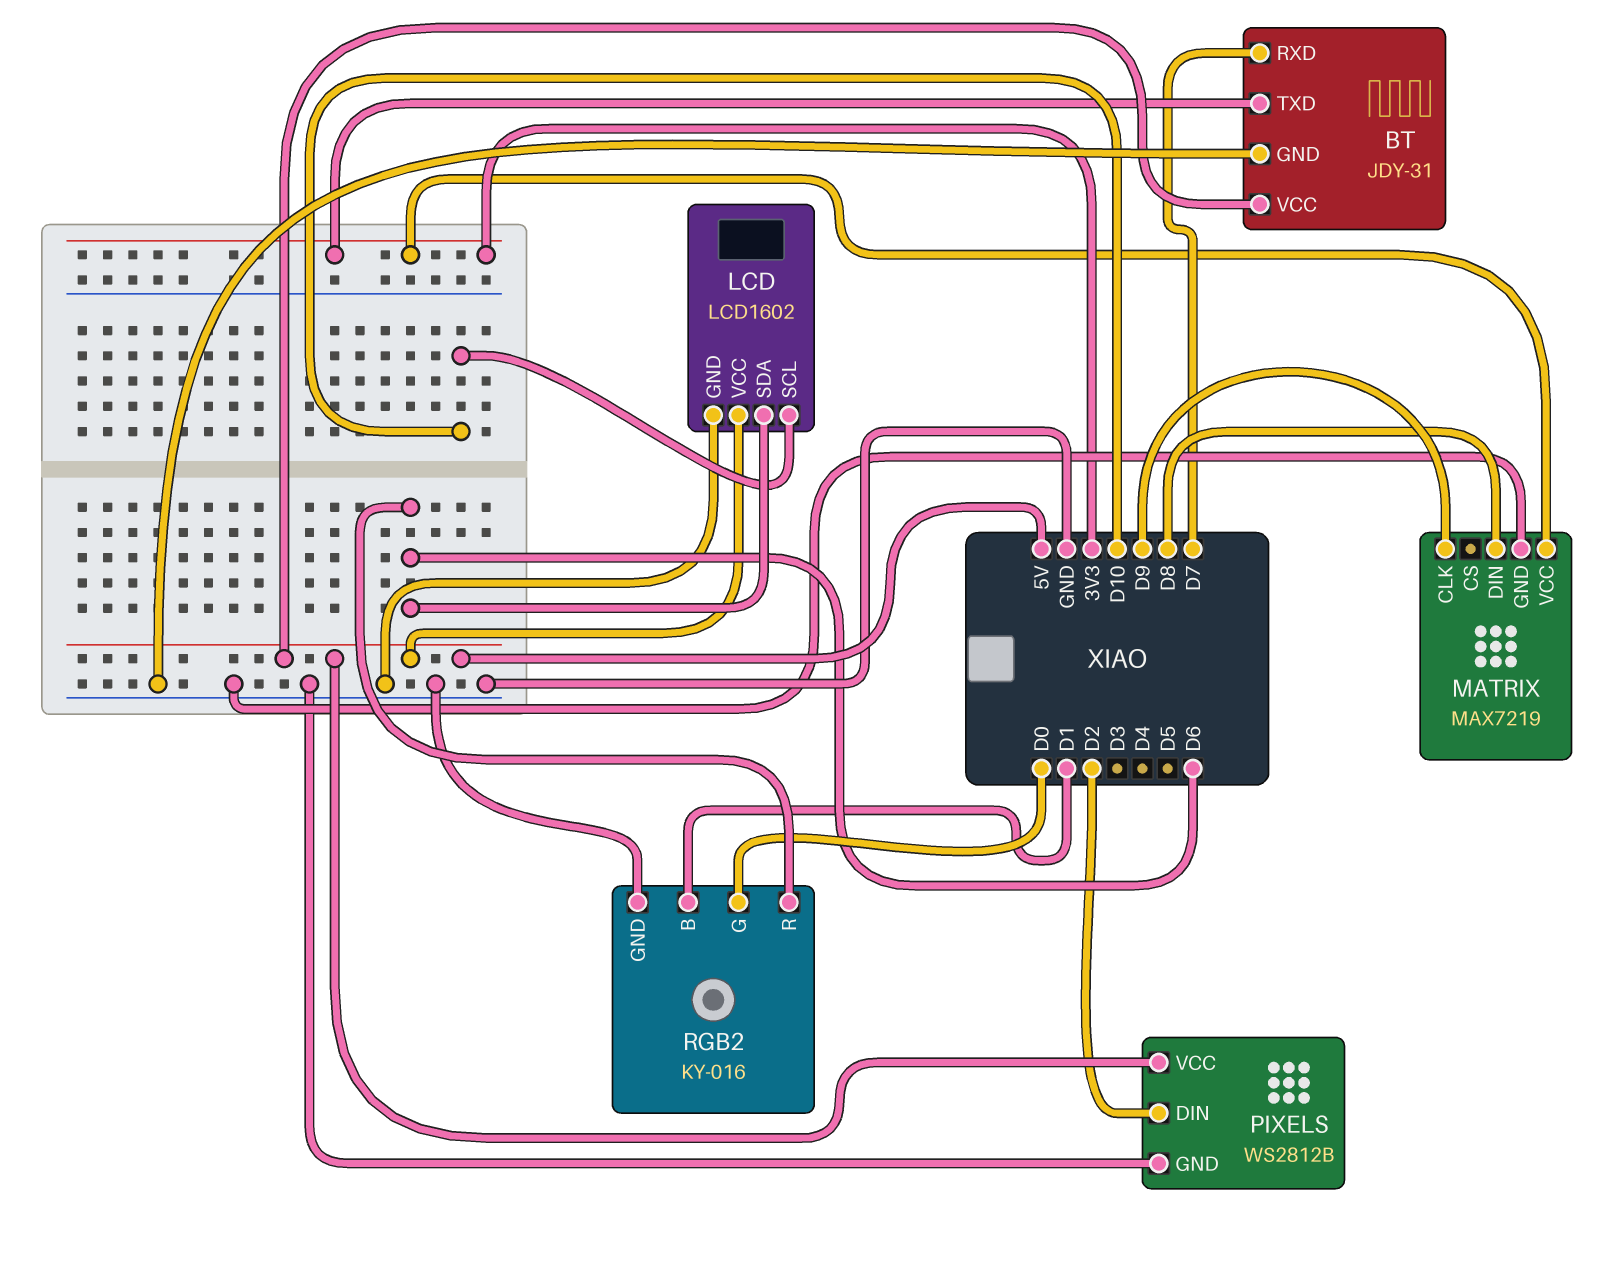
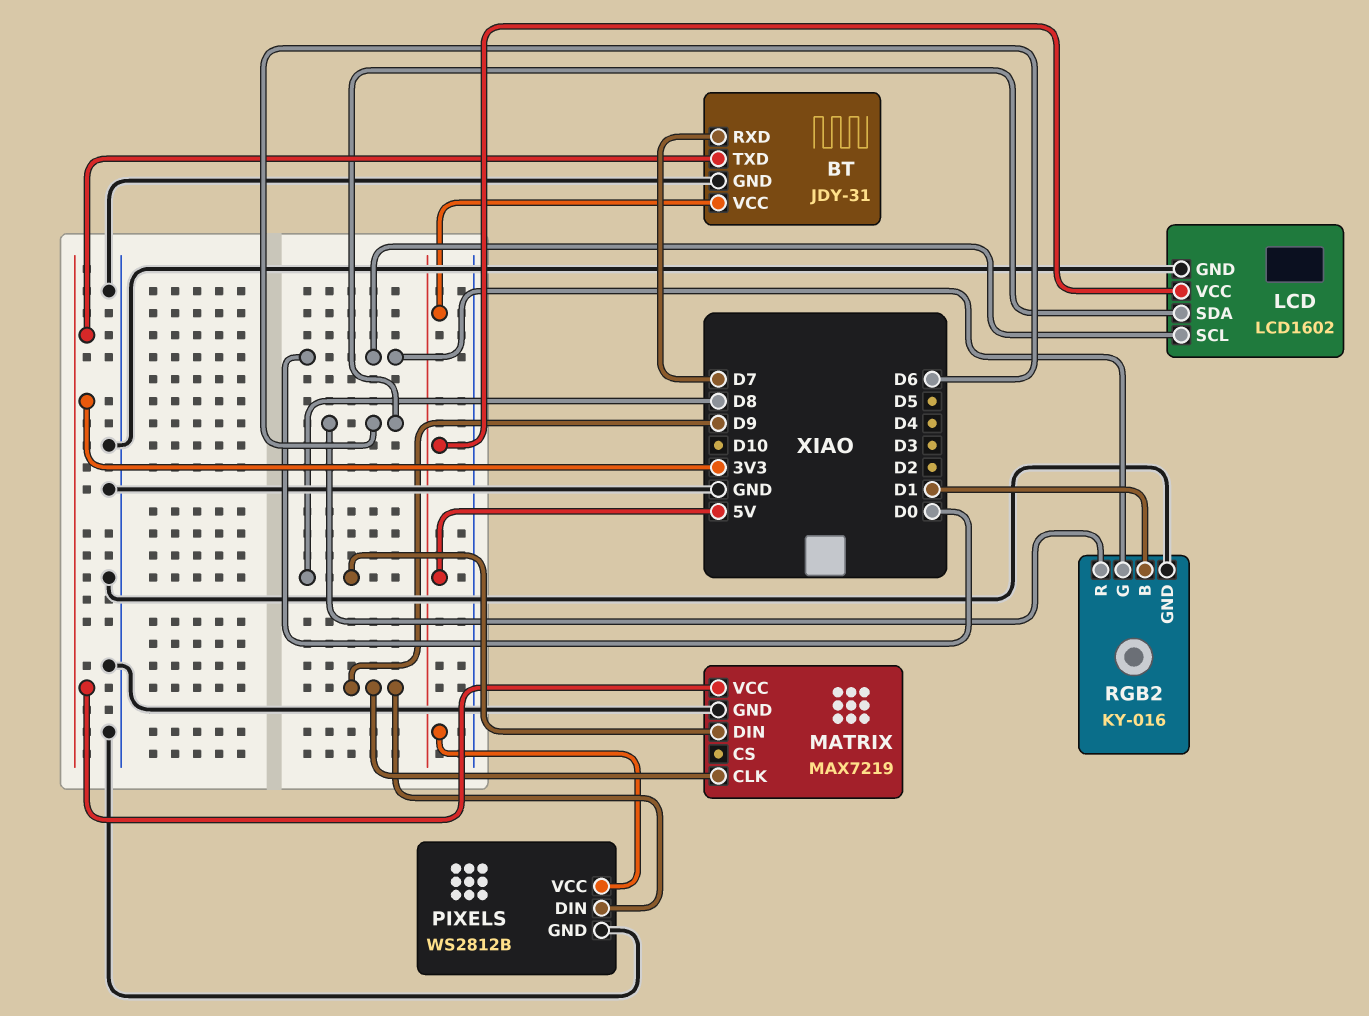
LCD pin SCL: D10 -> D0
PIXELS pin DIN: D2 -> D9

